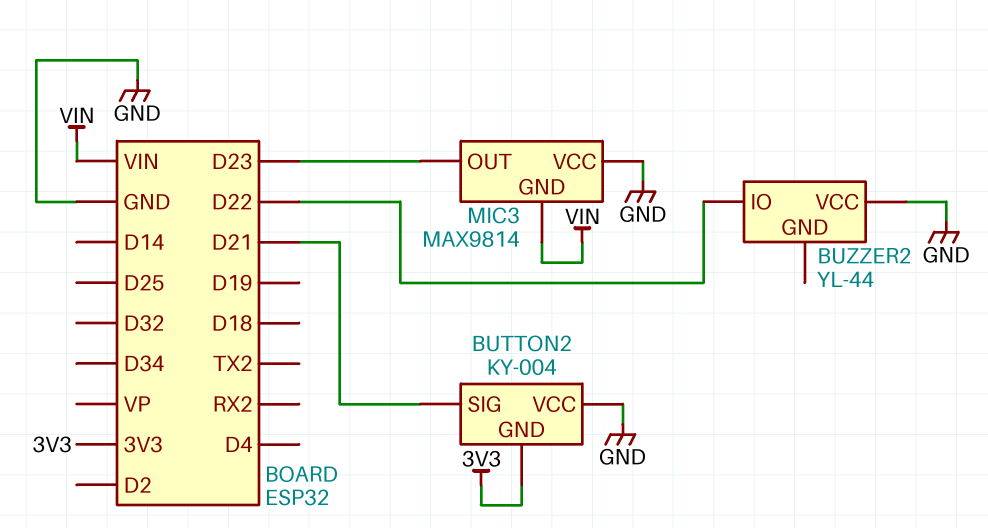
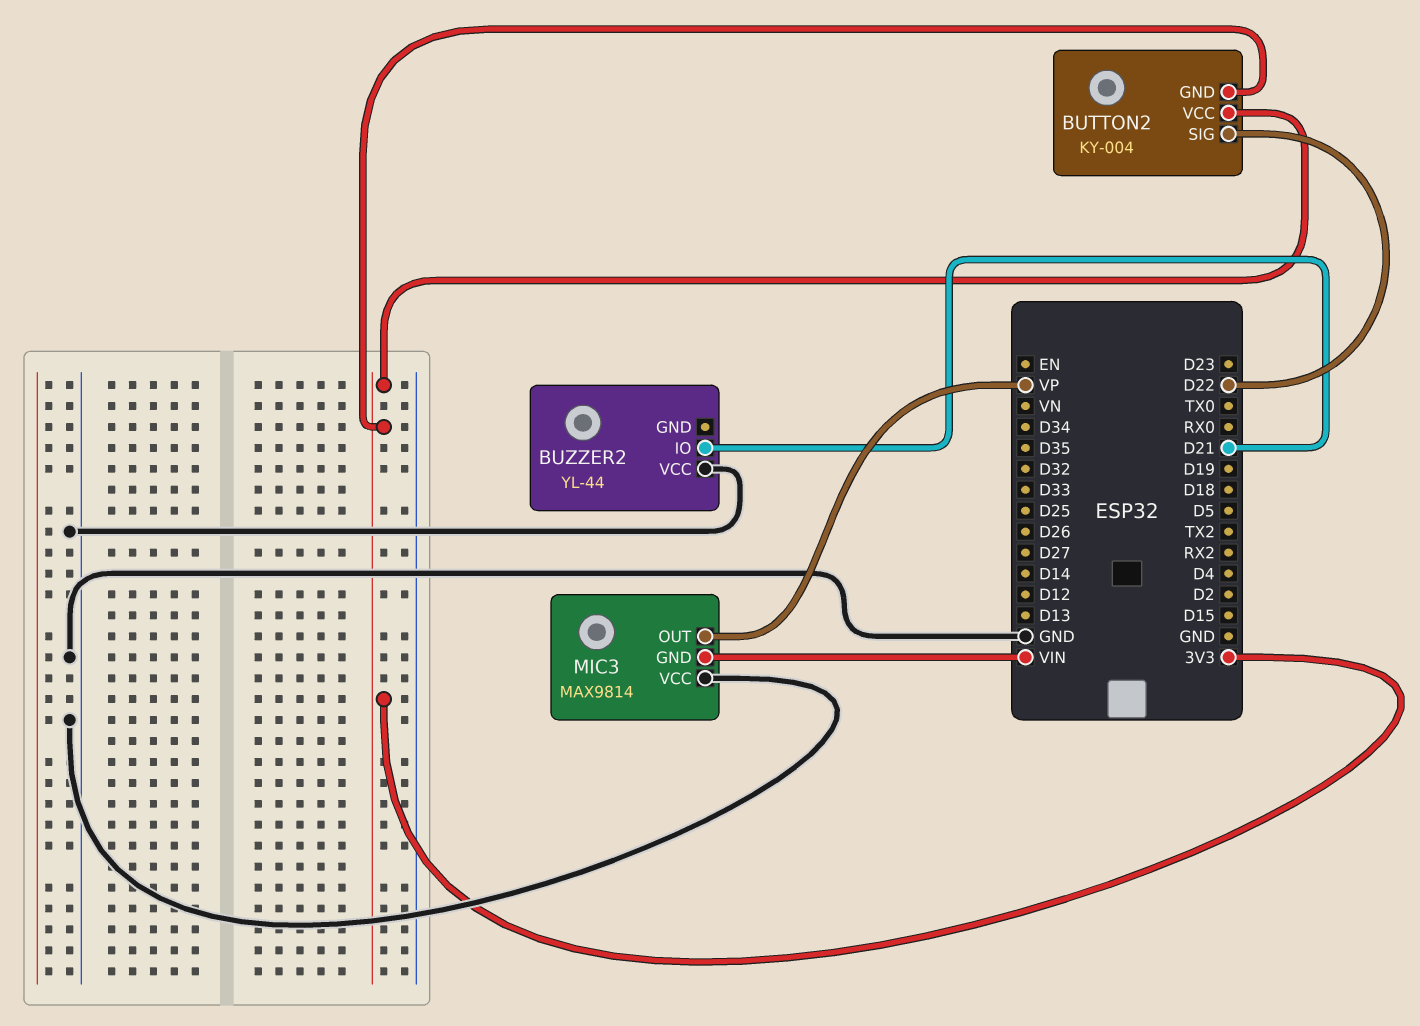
BUTTON2 pin SIG: D21 -> D22
BUTTON2 pin VCC: GND -> 3V3
BUZZER2 pin IO: D22 -> D21
MIC3 pin OUT: D23 -> VP

